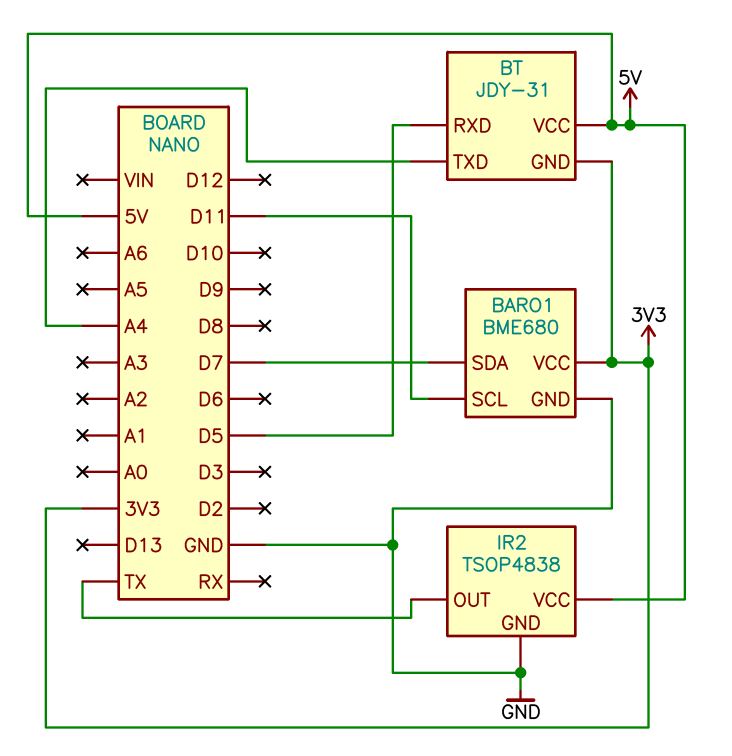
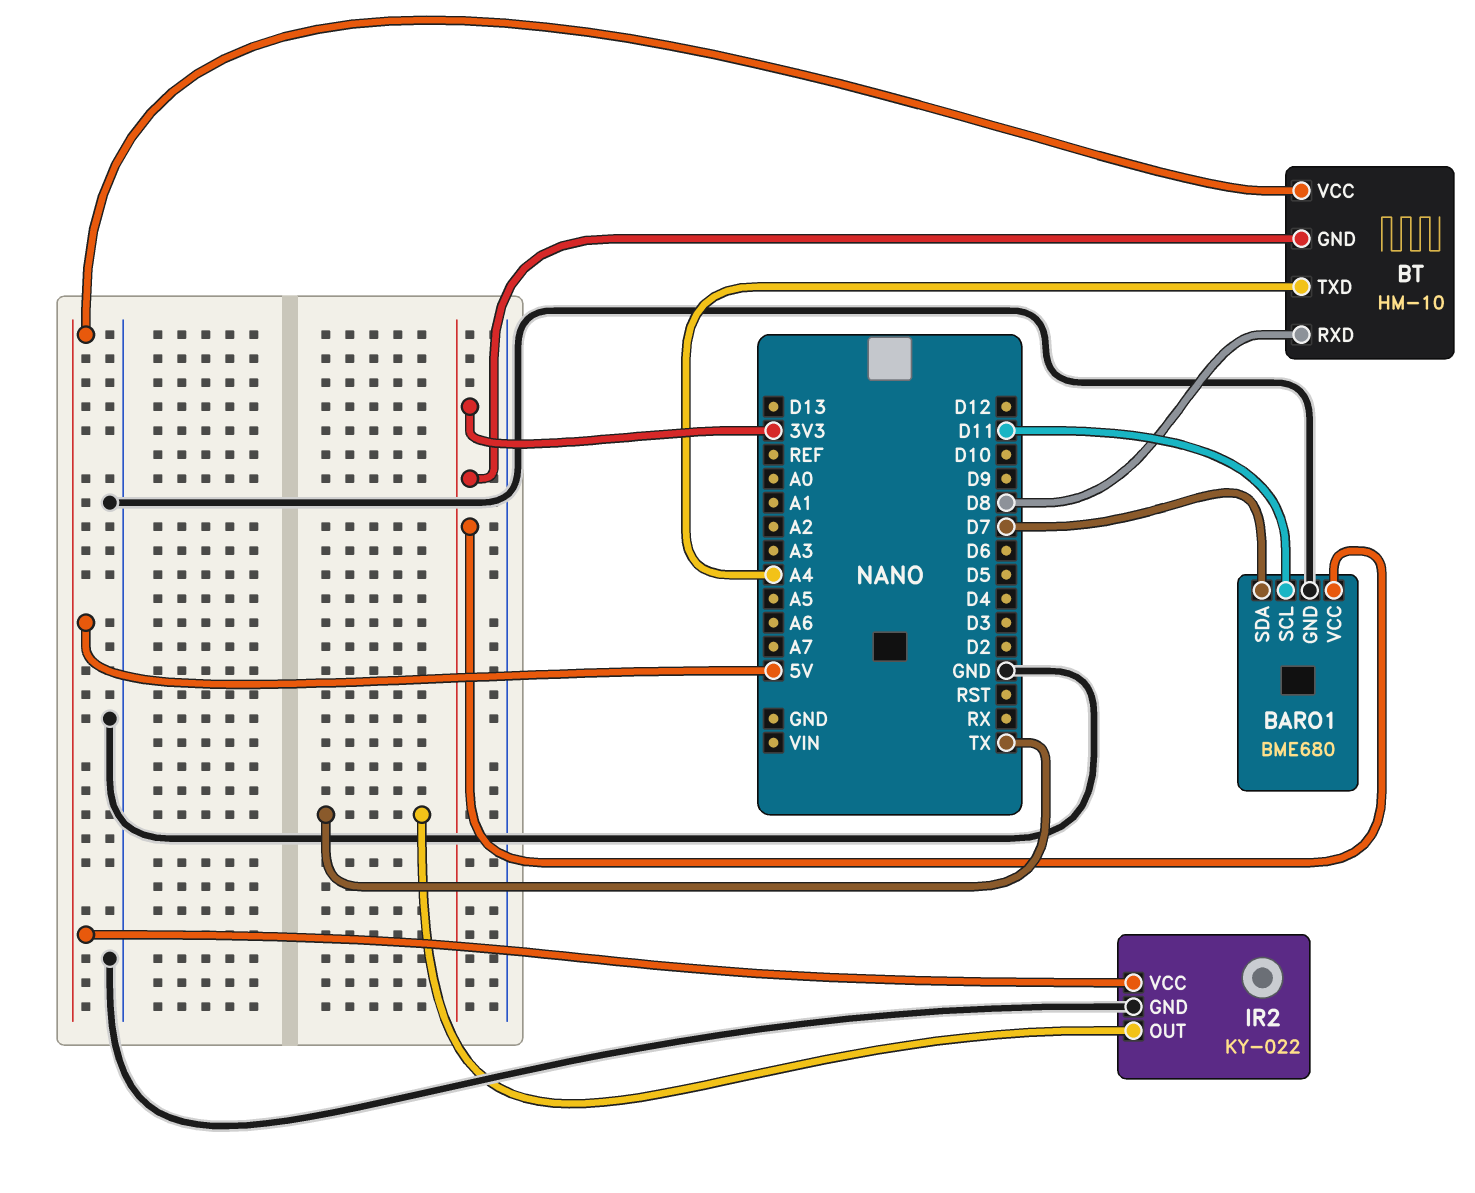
BT: JDY-31 -> HM-10
BT pin RXD: D5 -> D8
IR2: TSOP4838 -> KY-022

